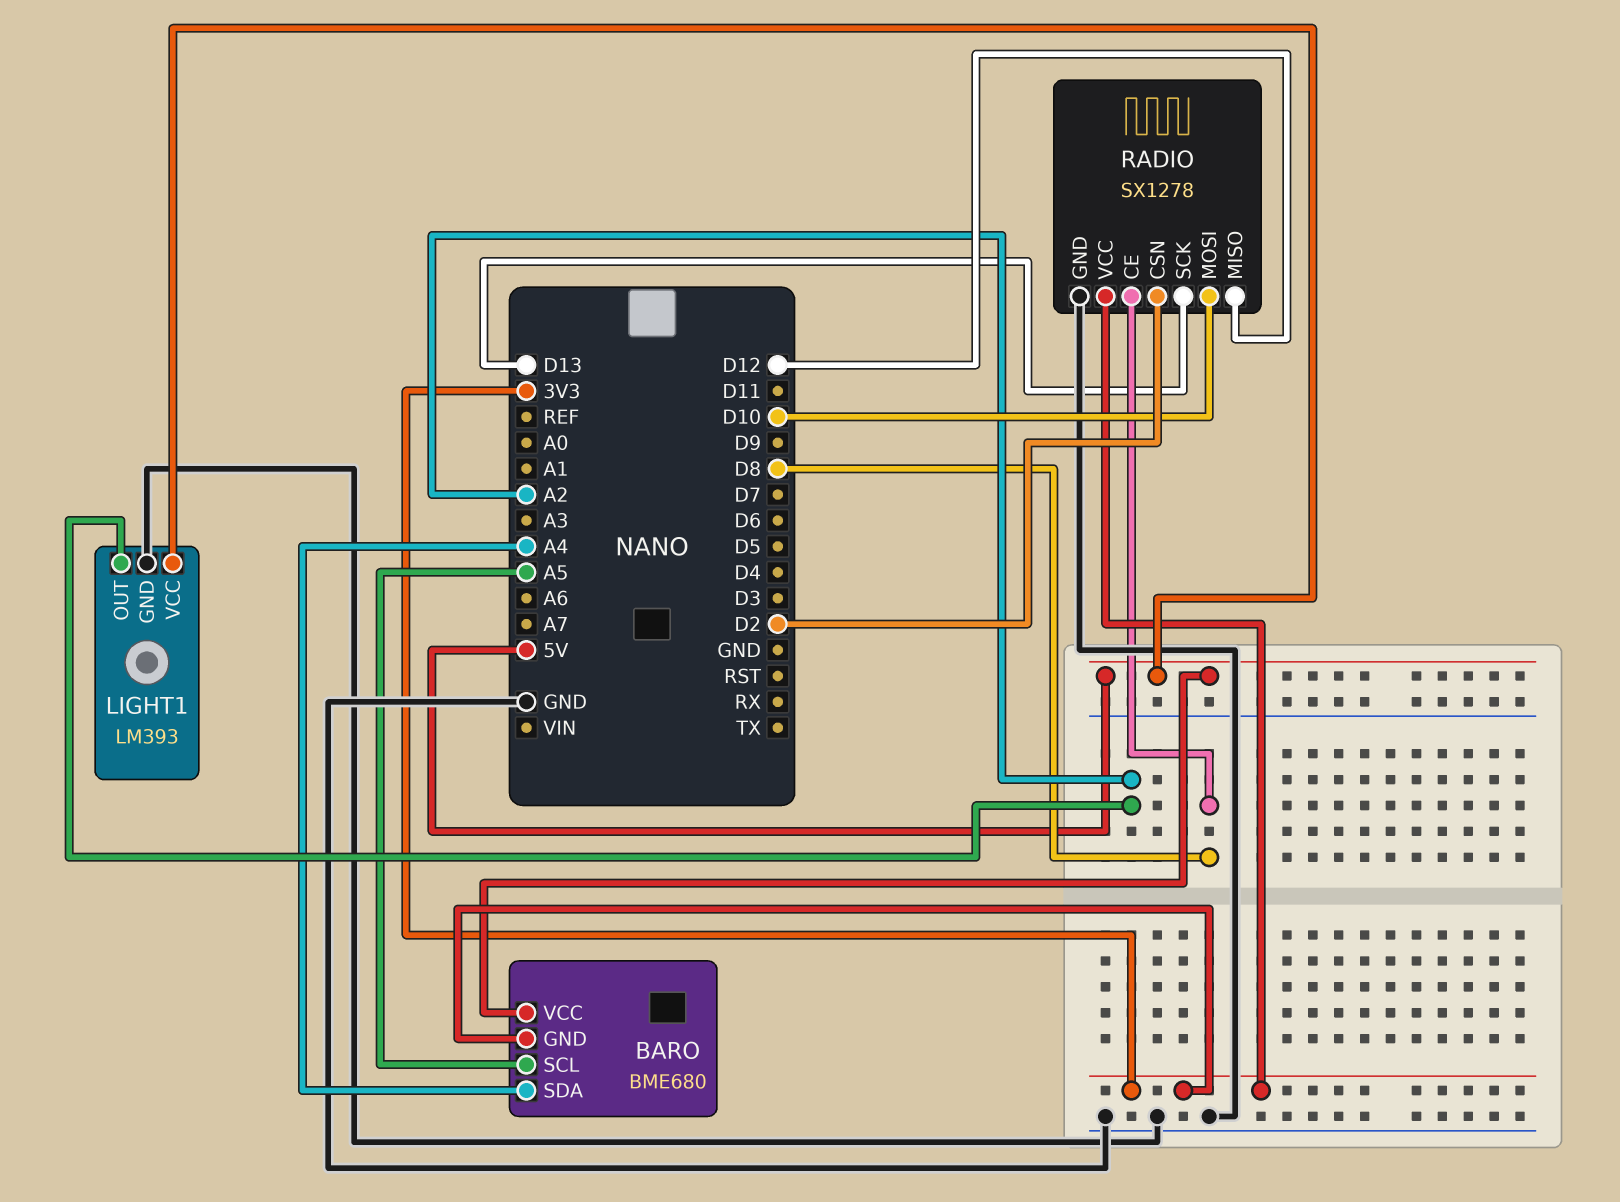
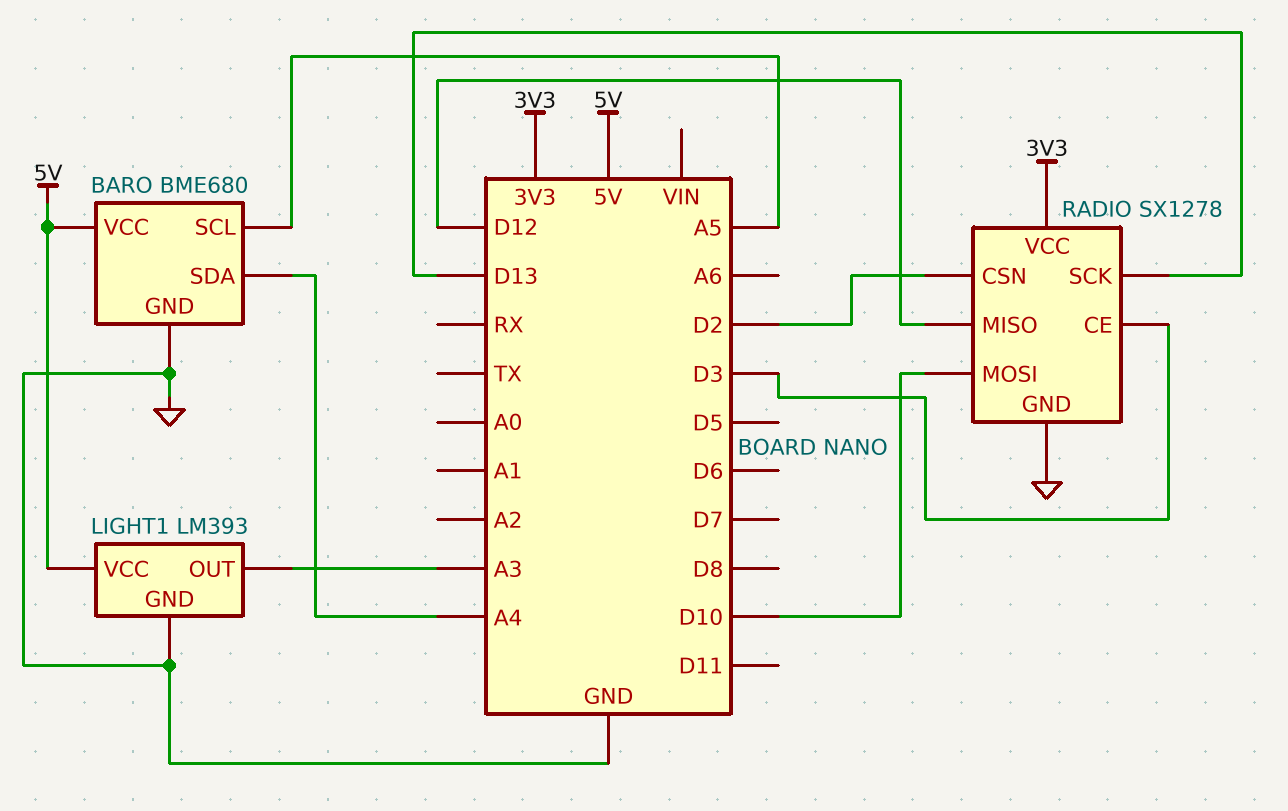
BARO pin GND: 3V3 -> GND
LIGHT1 pin OUT: A2 -> A3
RADIO pin CE: D8 -> D3

